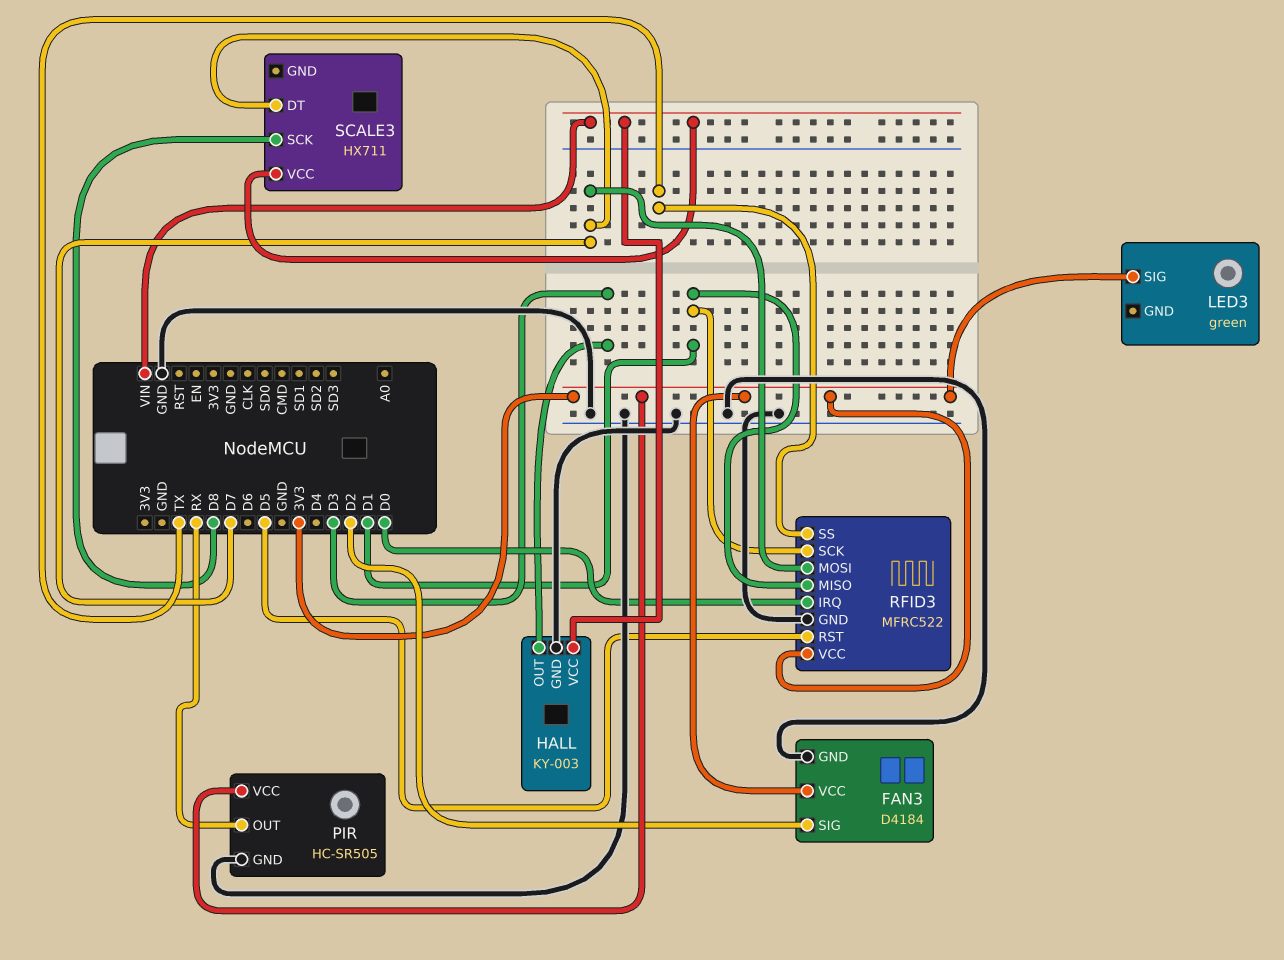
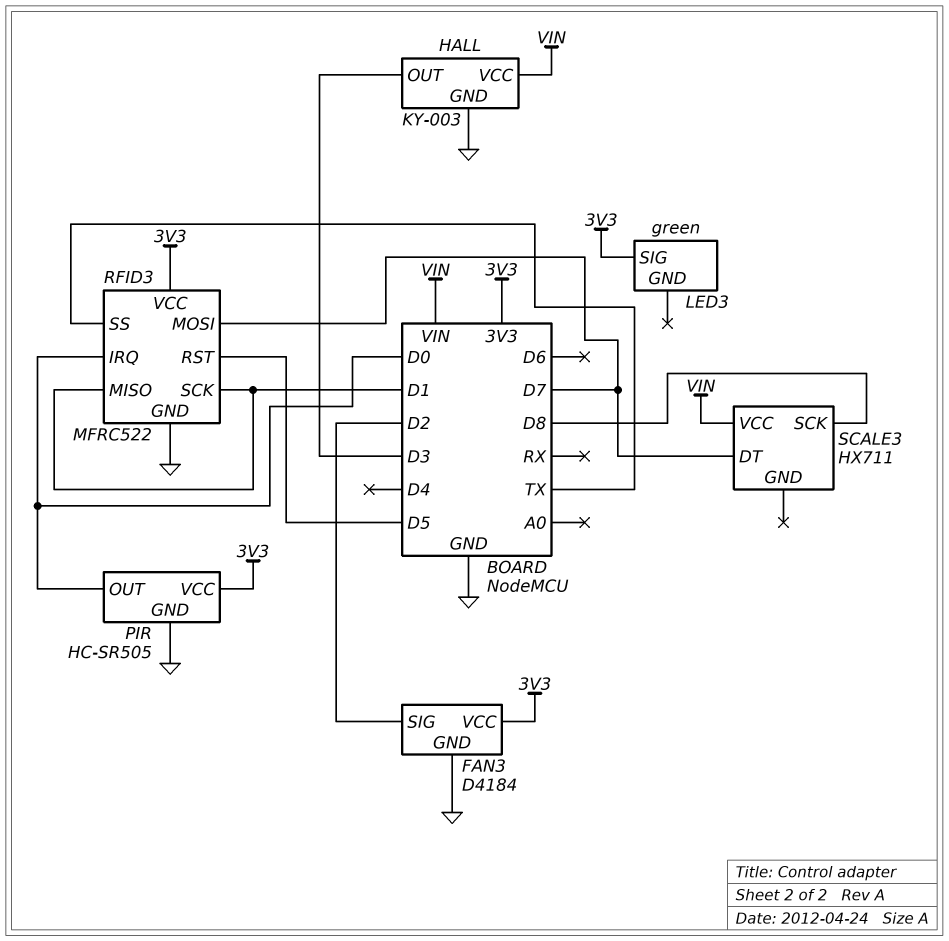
PIR pin OUT: RX -> D0

